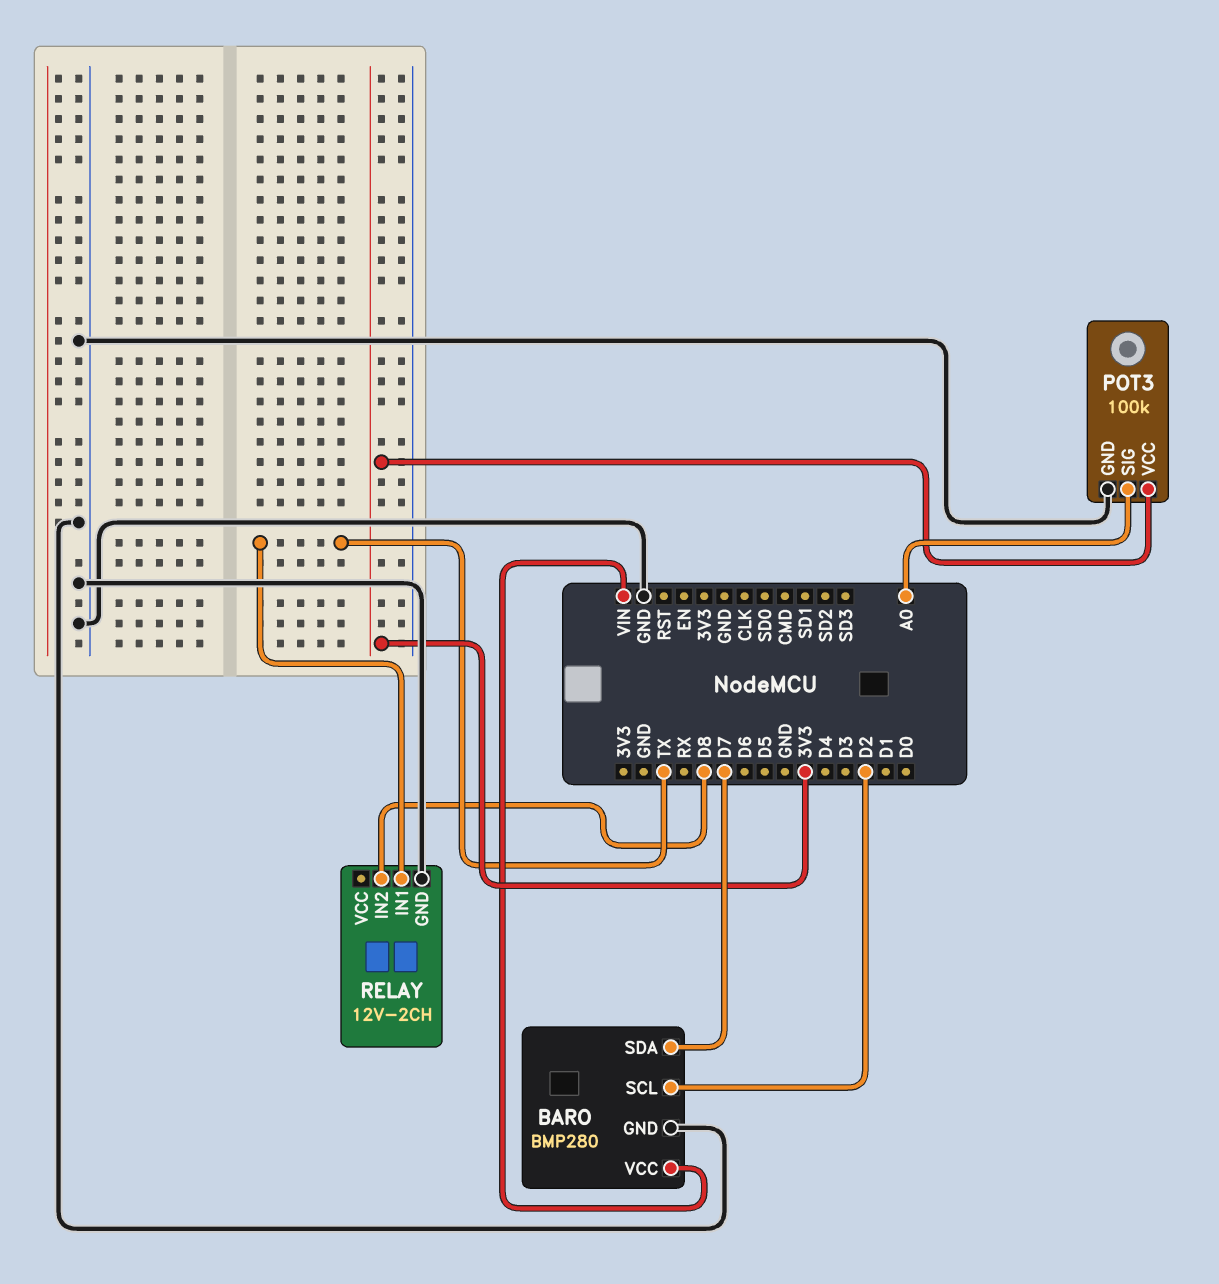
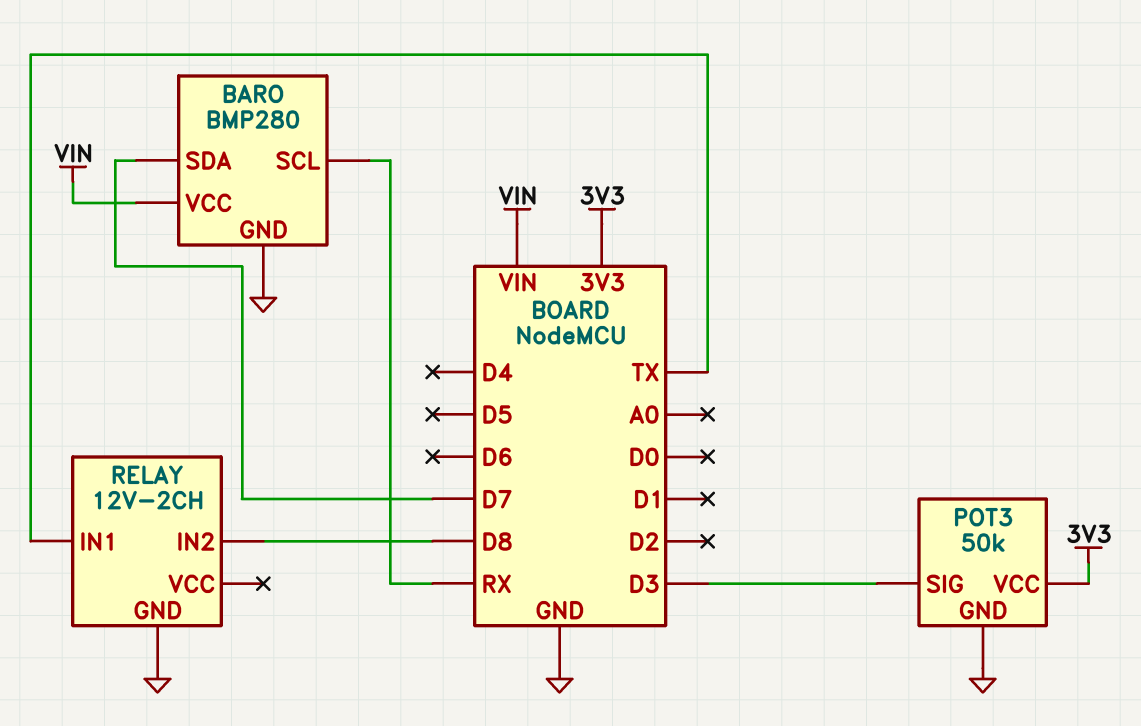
BARO pin SCL: D2 -> RX
POT3: 100k -> 50k
POT3 pin SIG: A0 -> D3

